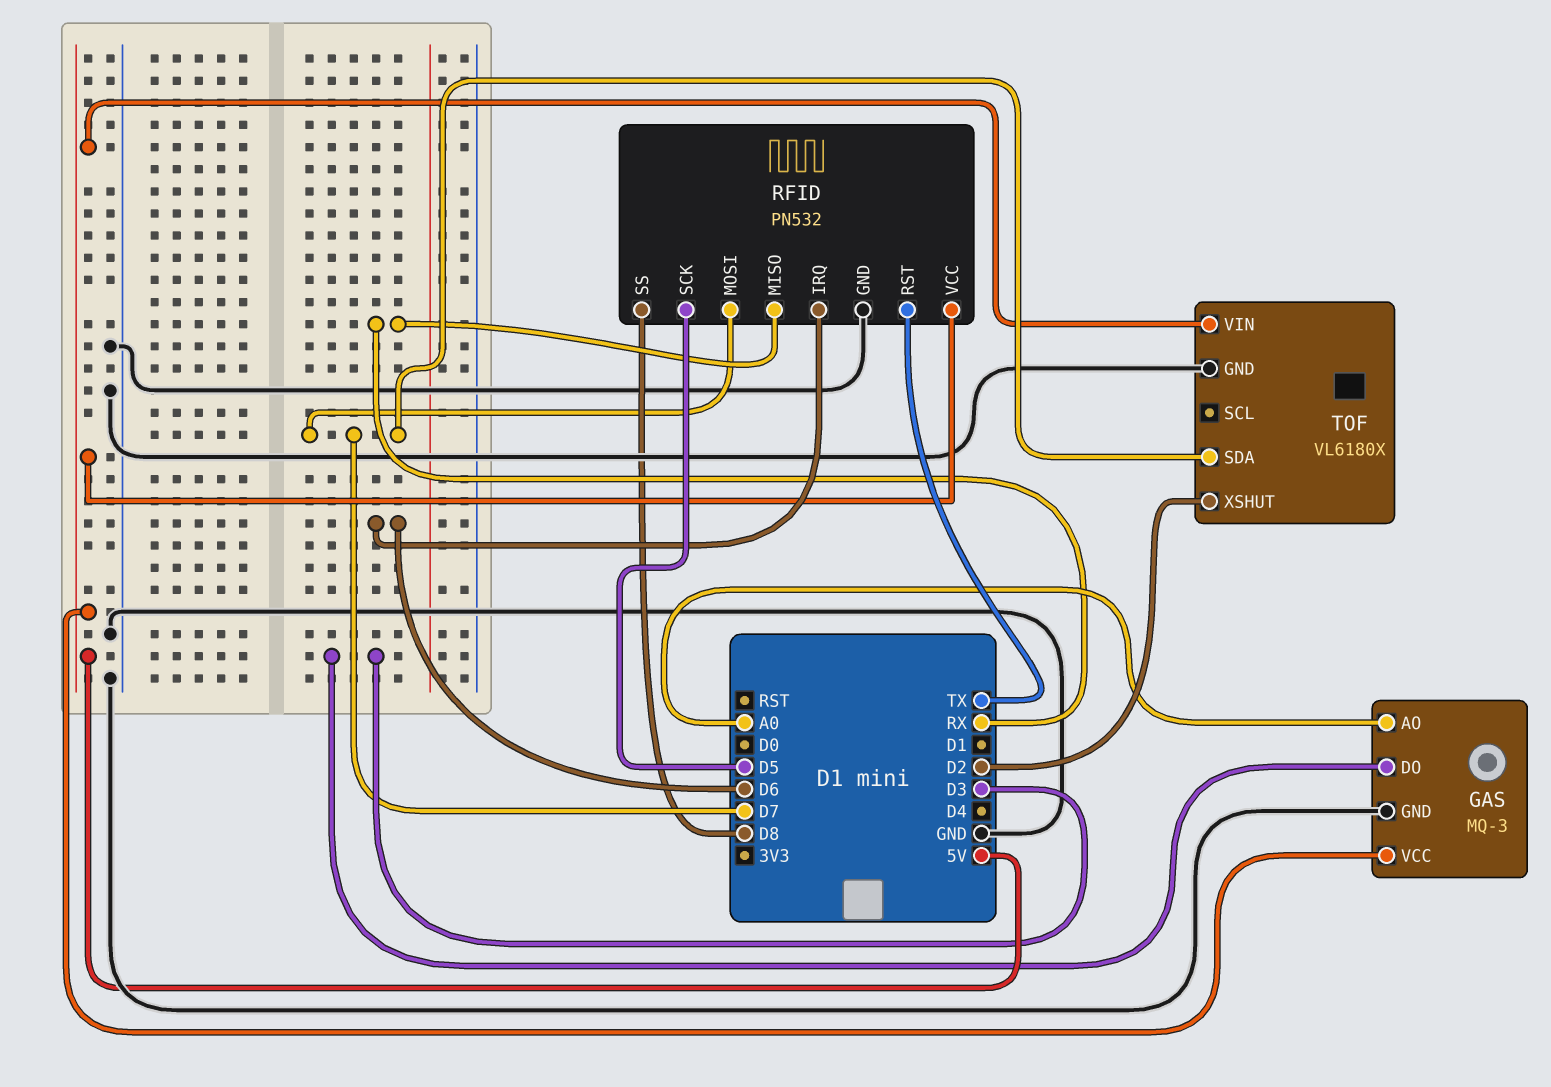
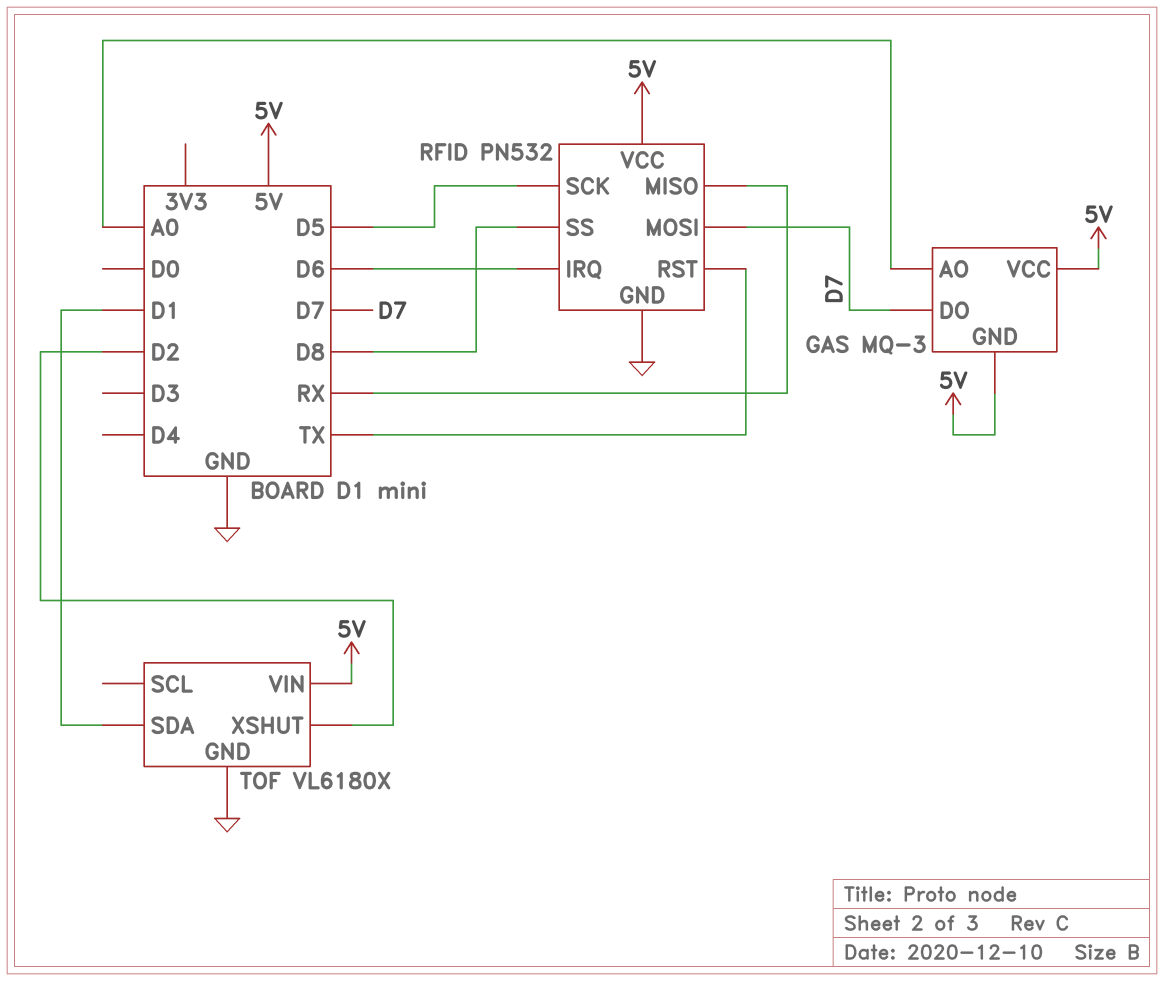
GAS pin DO: D3 -> D7
GAS pin GND: GND -> 5V
TOF pin SDA: D7 -> D1

